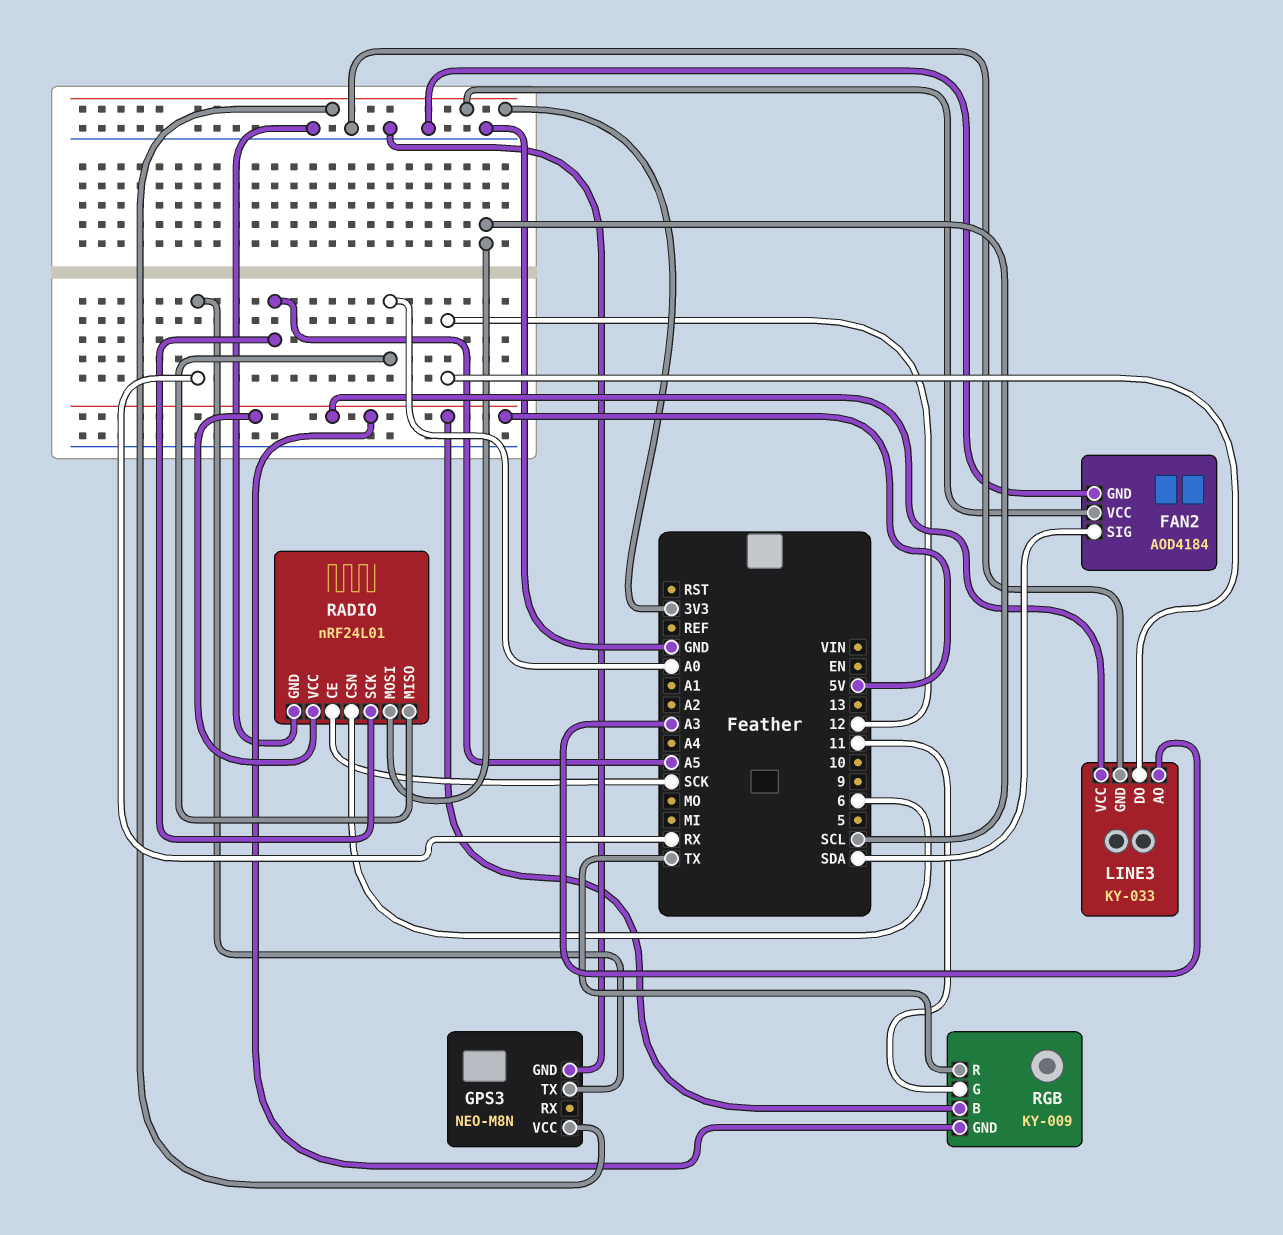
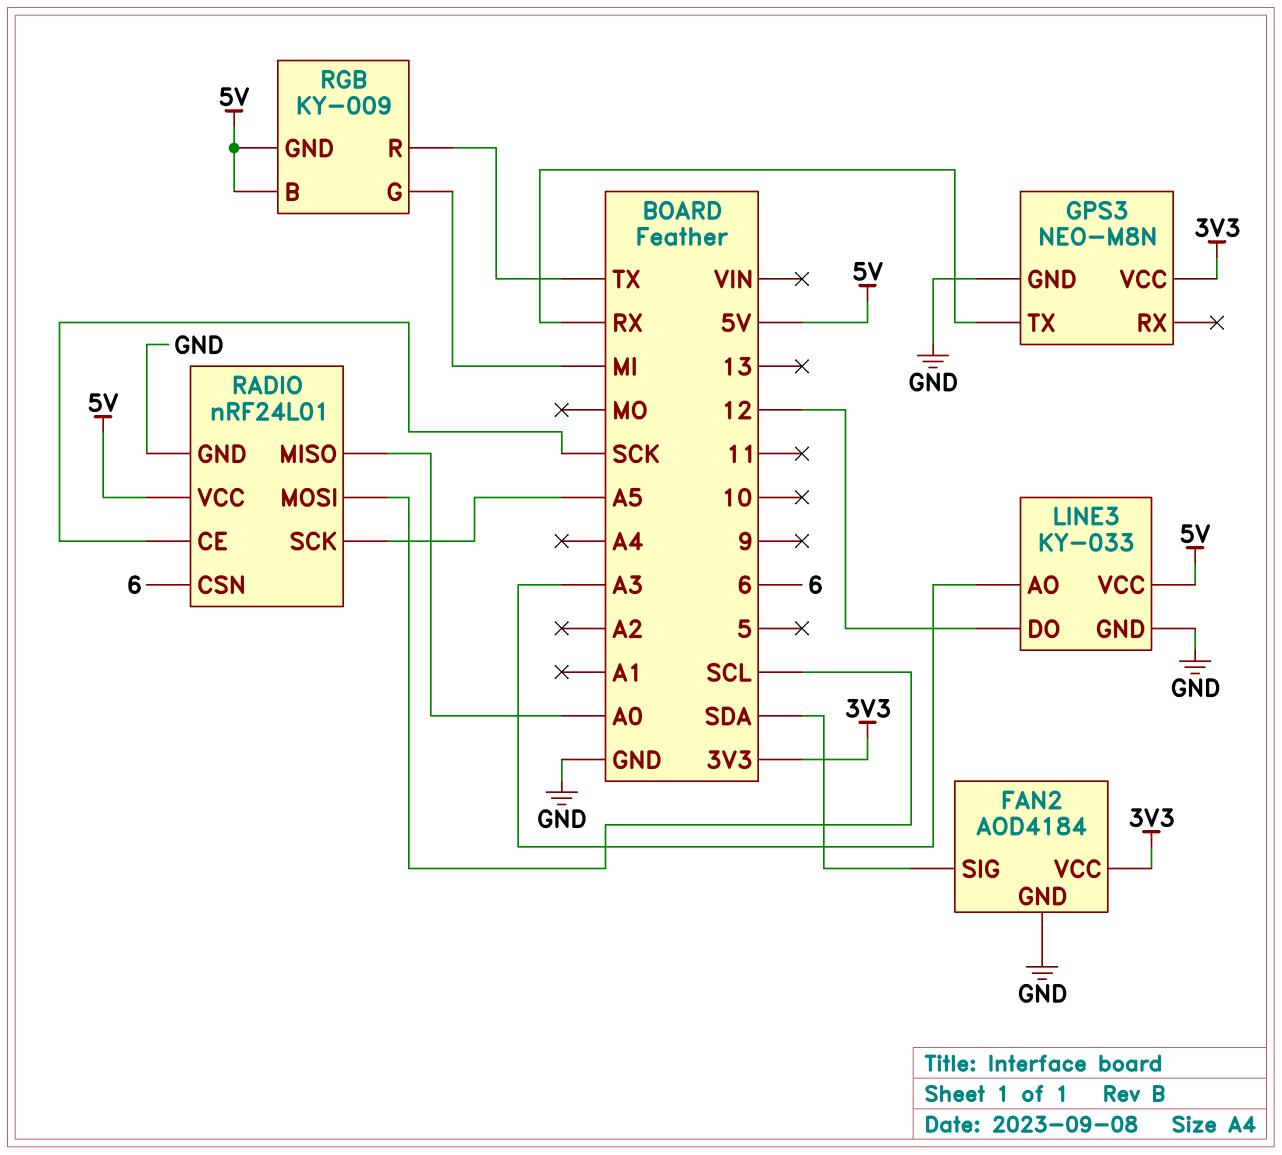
RGB pin G: 11 -> MI

